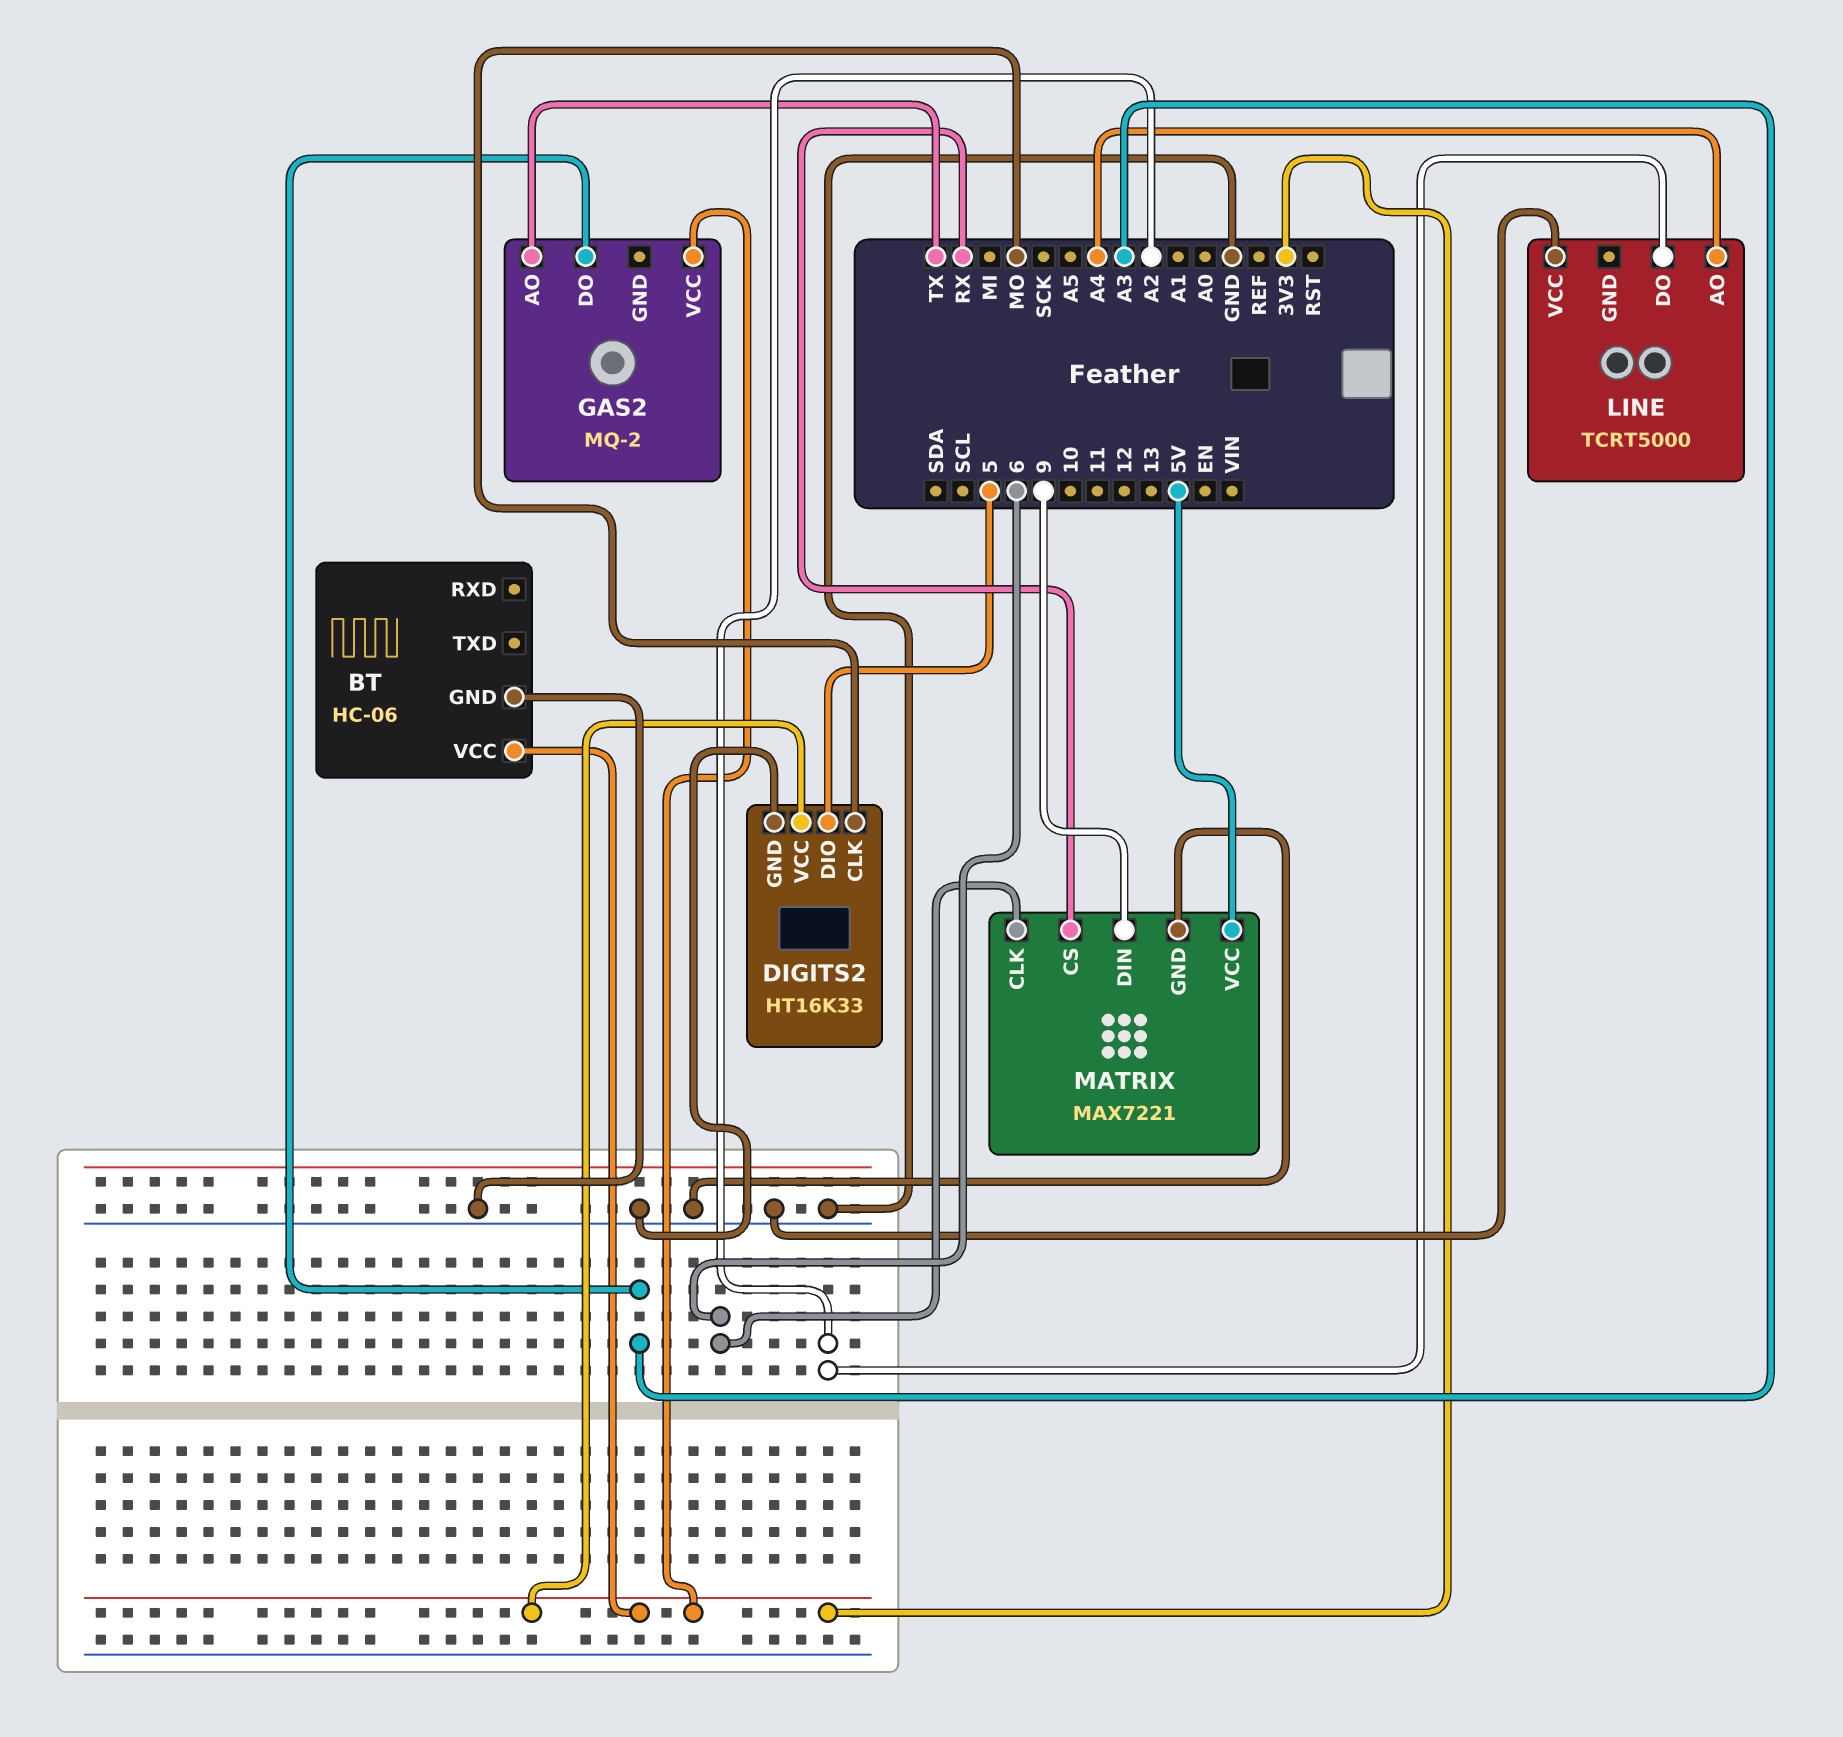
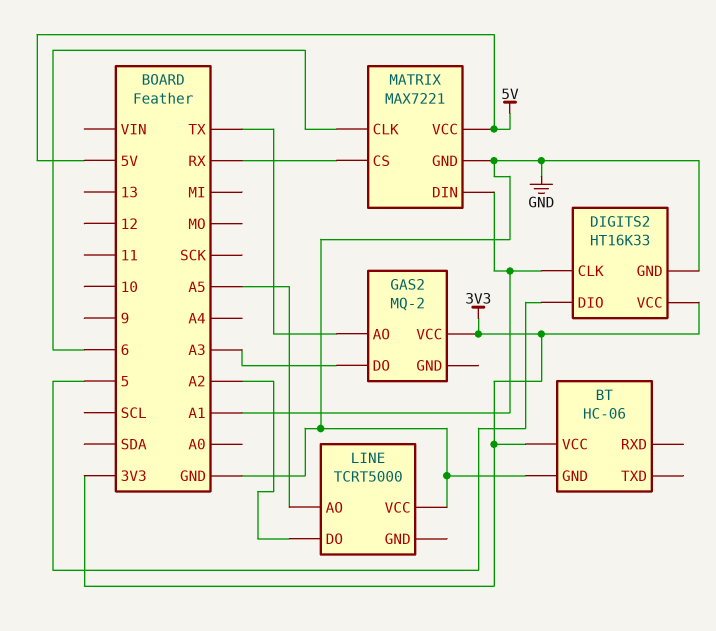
DIGITS2 pin CLK: MO -> A1
LINE pin AO: A4 -> A5
MATRIX pin DIN: 9 -> A1

